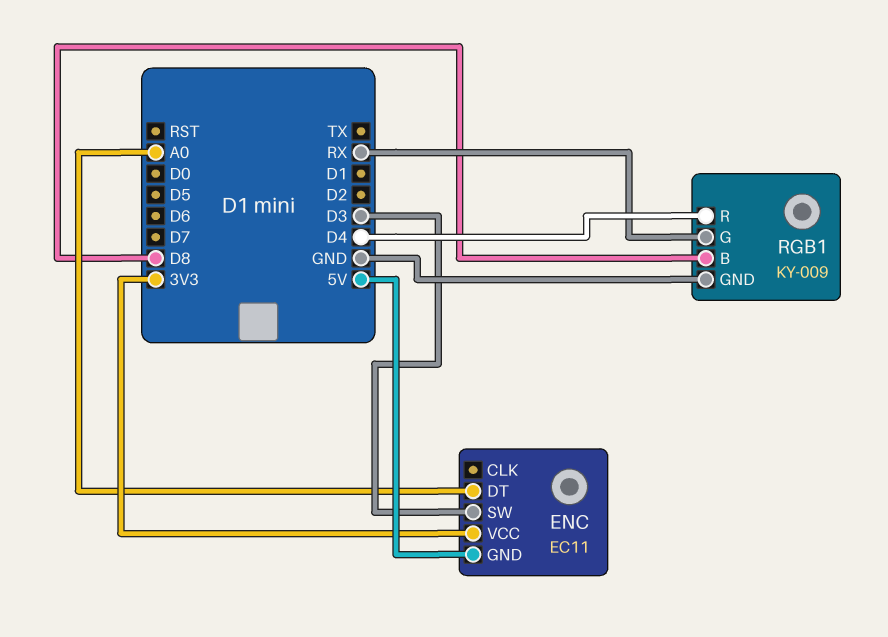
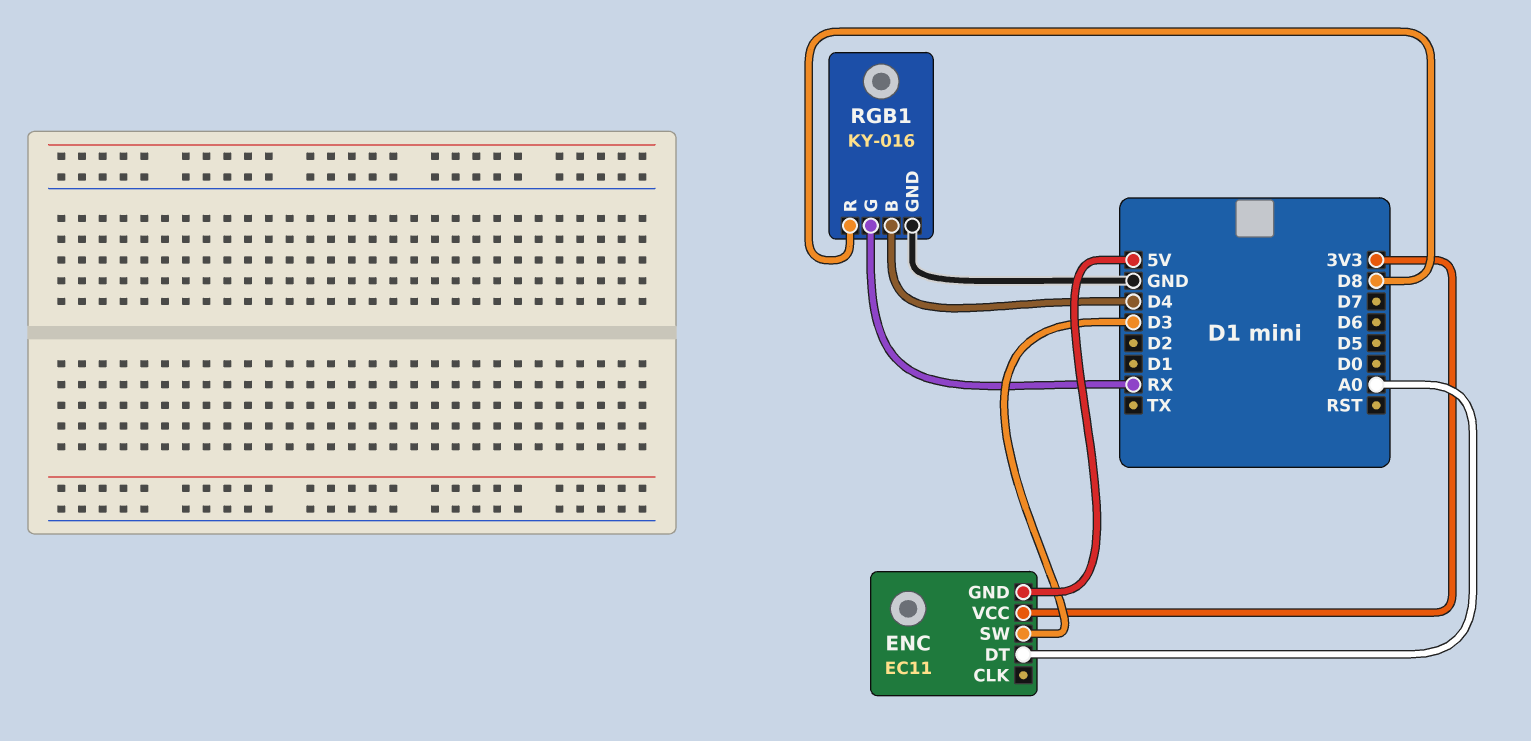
RGB1: KY-009 -> KY-016
RGB1 pin B: D8 -> D4
RGB1 pin R: D4 -> D8

